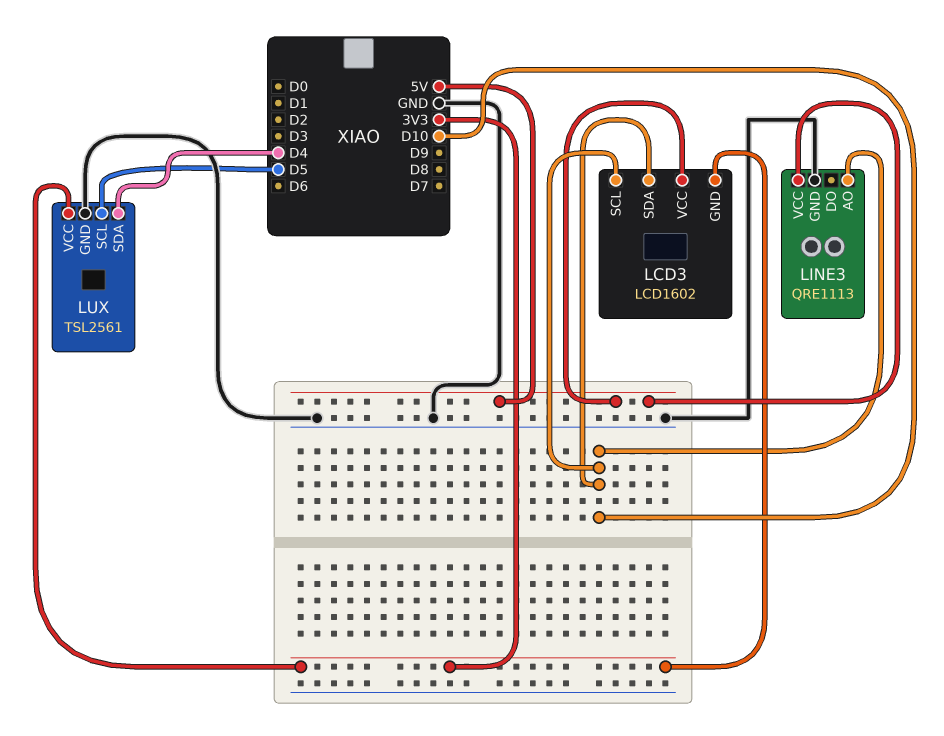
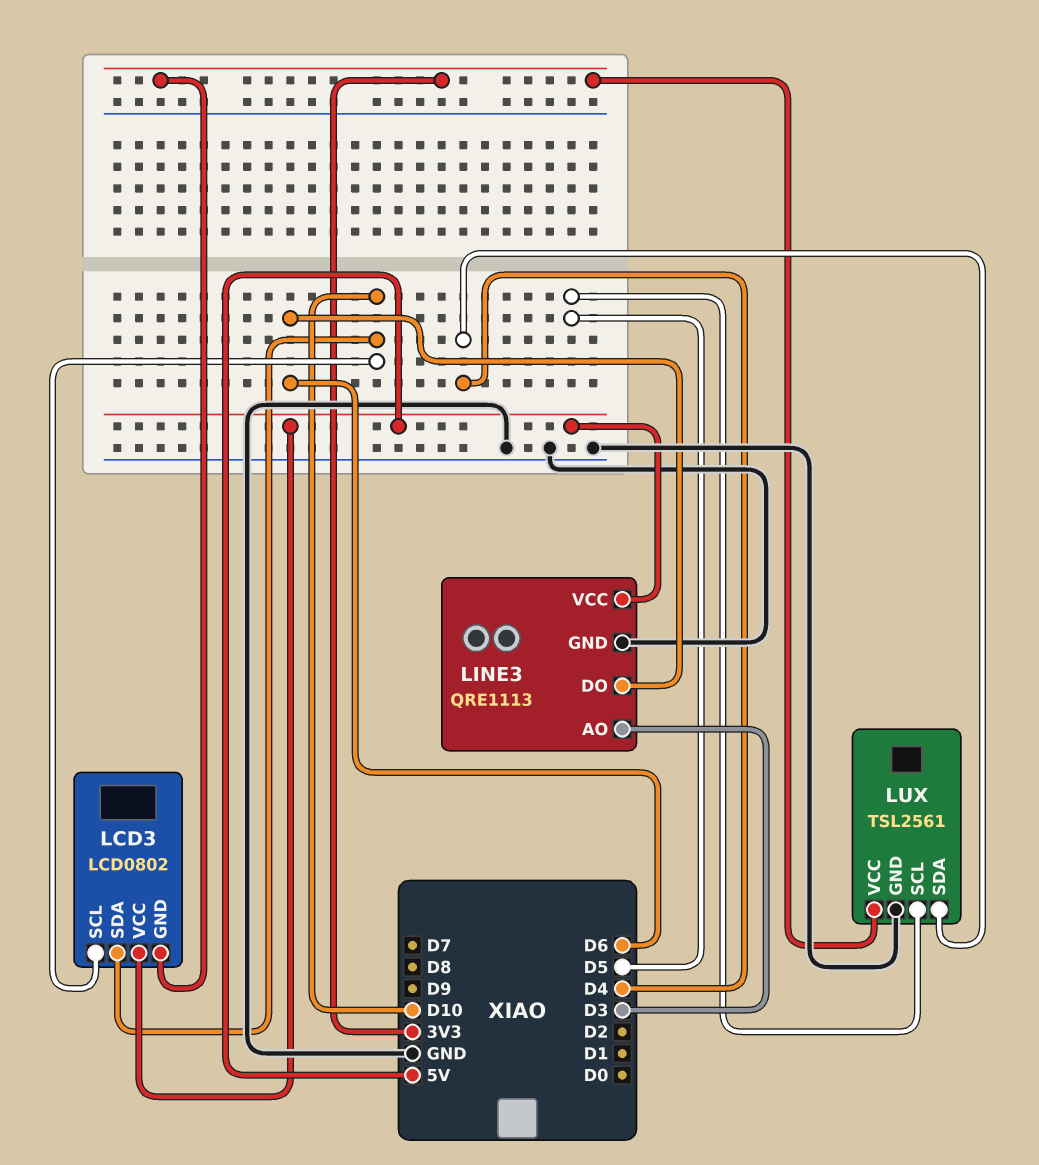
LCD3: LCD1602 -> LCD0802
LINE3 pin AO: D10 -> D3
LINE3 pin DO: none -> D6

